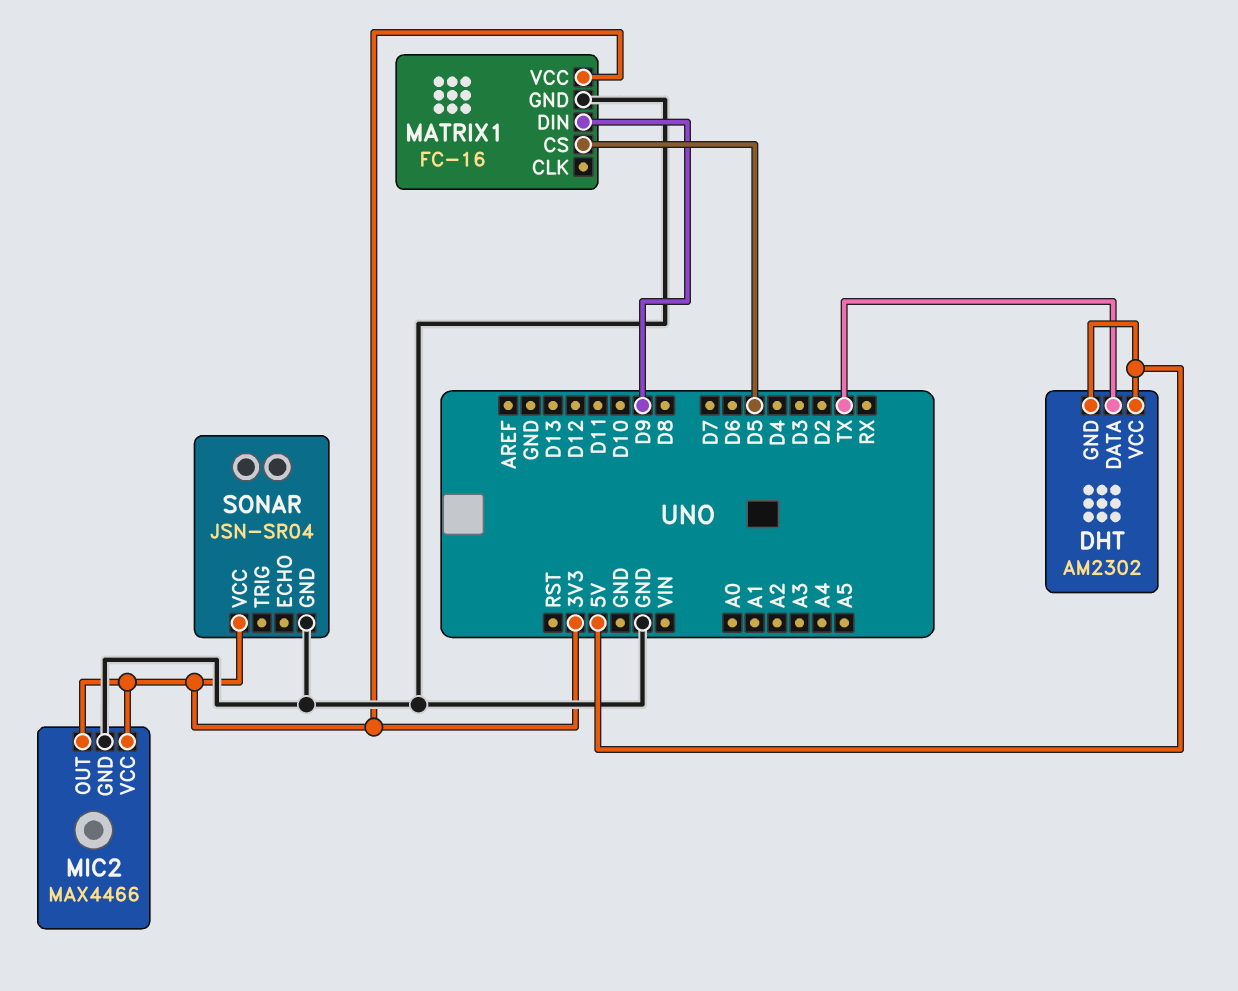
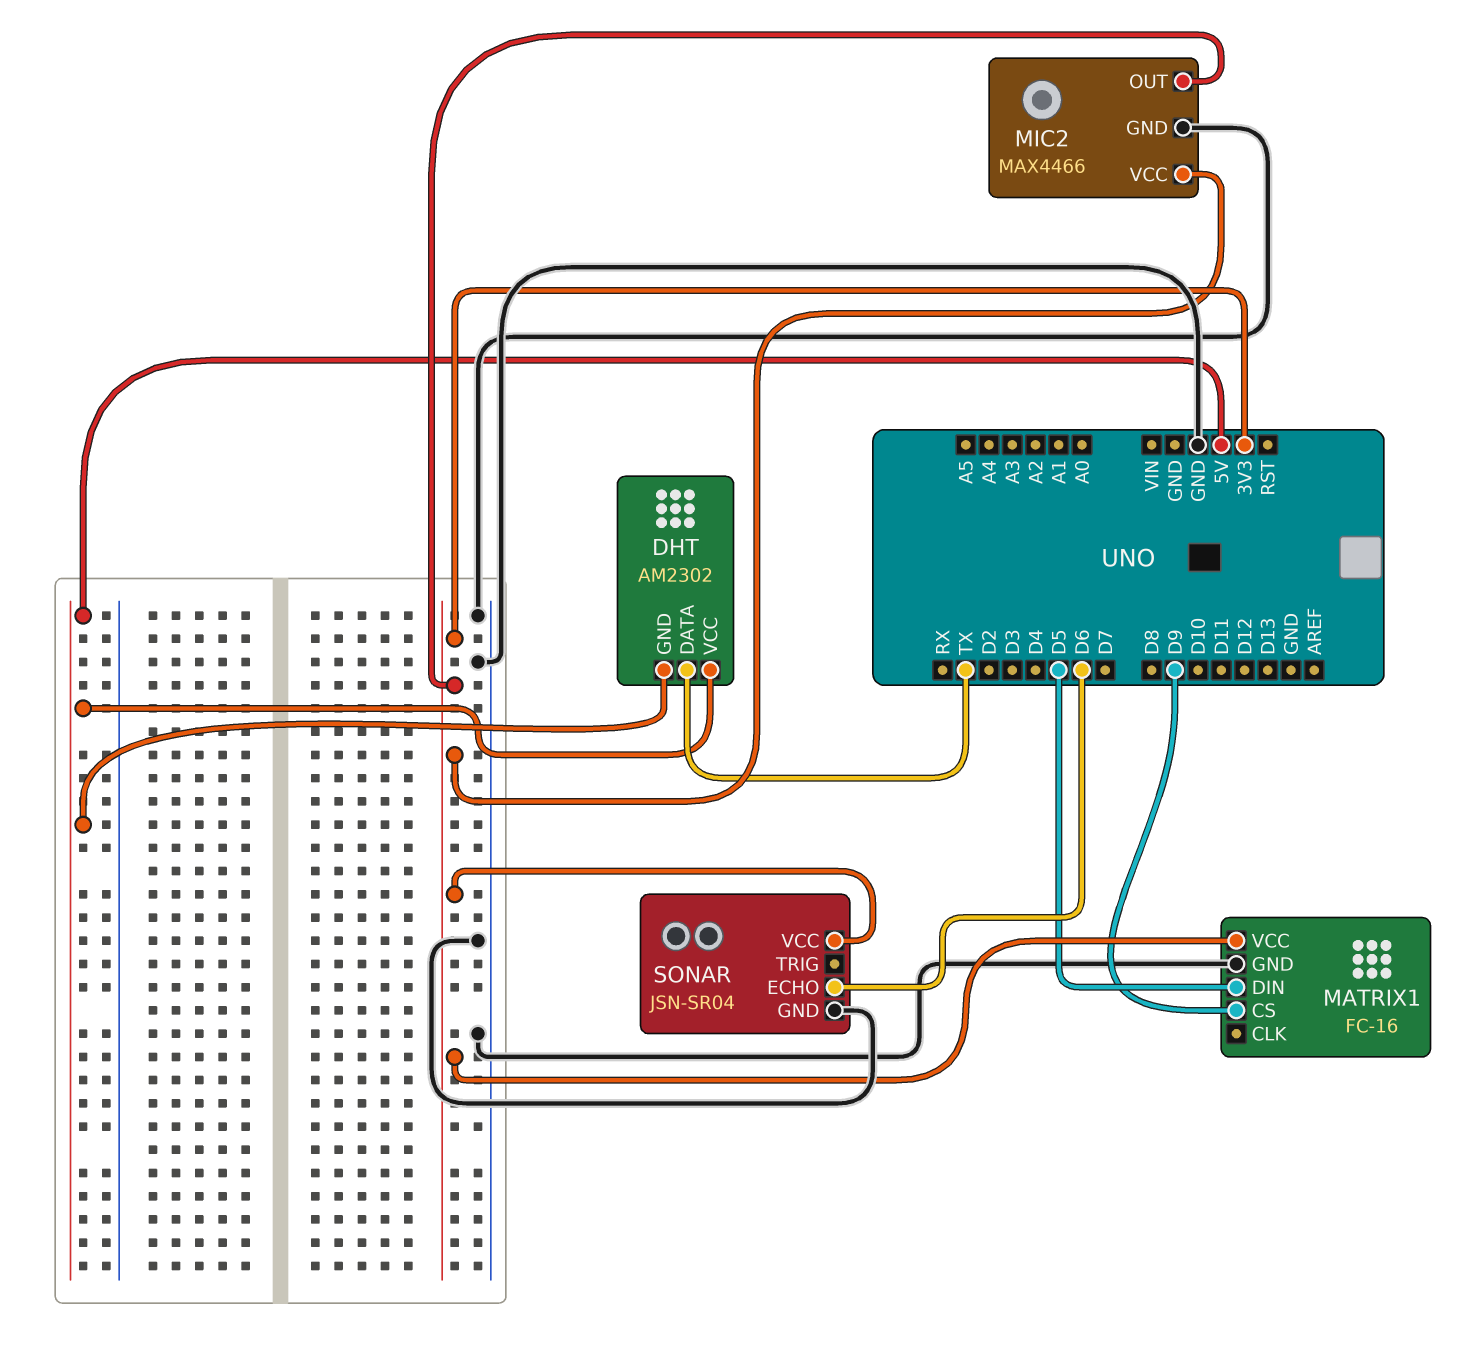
MATRIX1 pin CS: D5 -> D9
MATRIX1 pin DIN: D9 -> D5
SONAR pin ECHO: none -> D6

